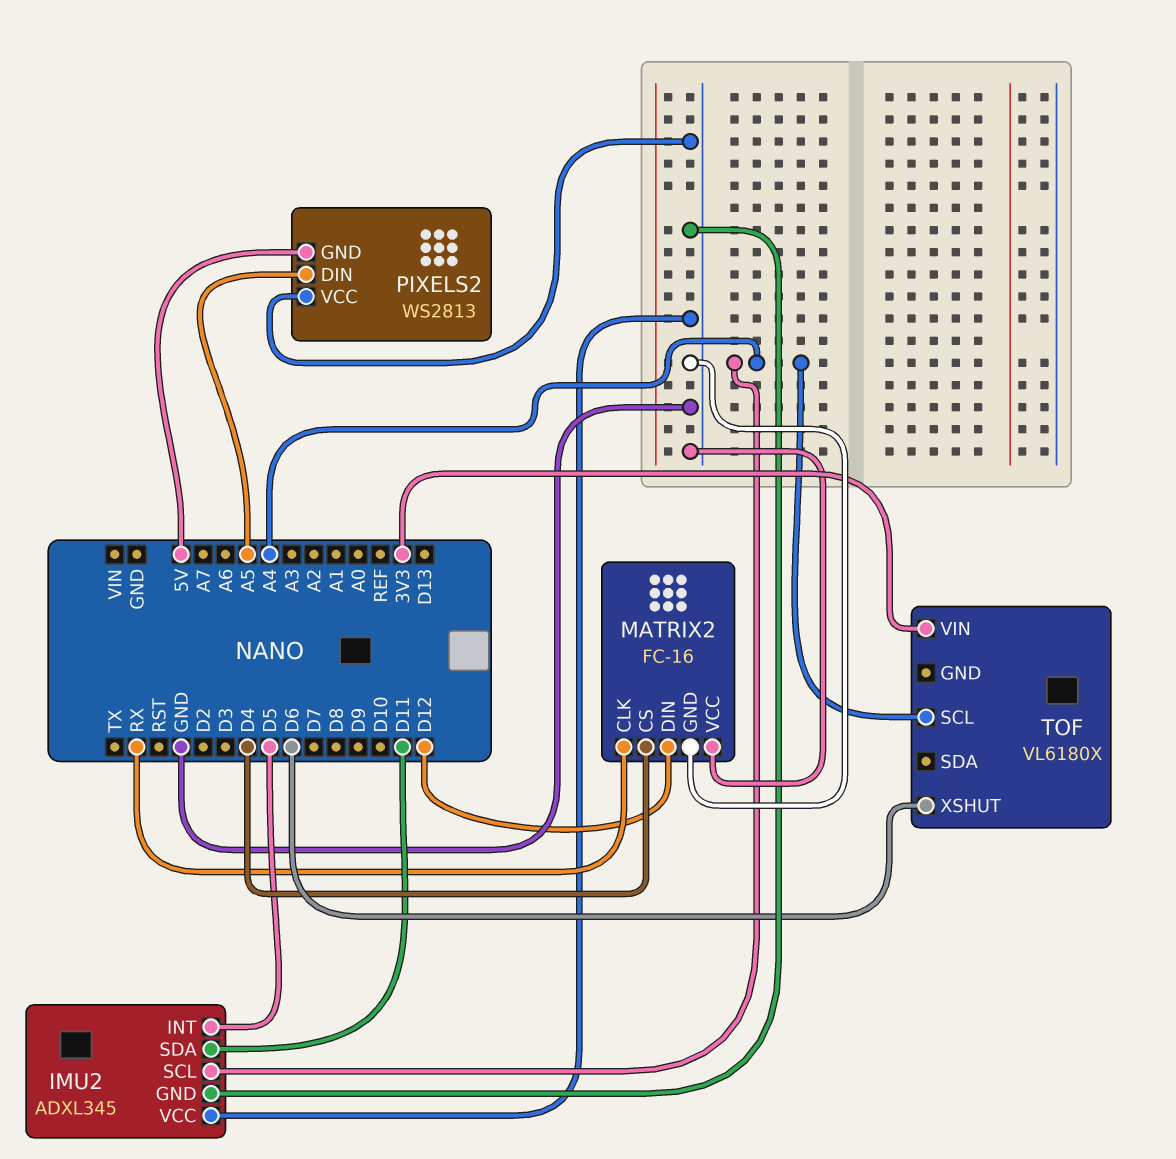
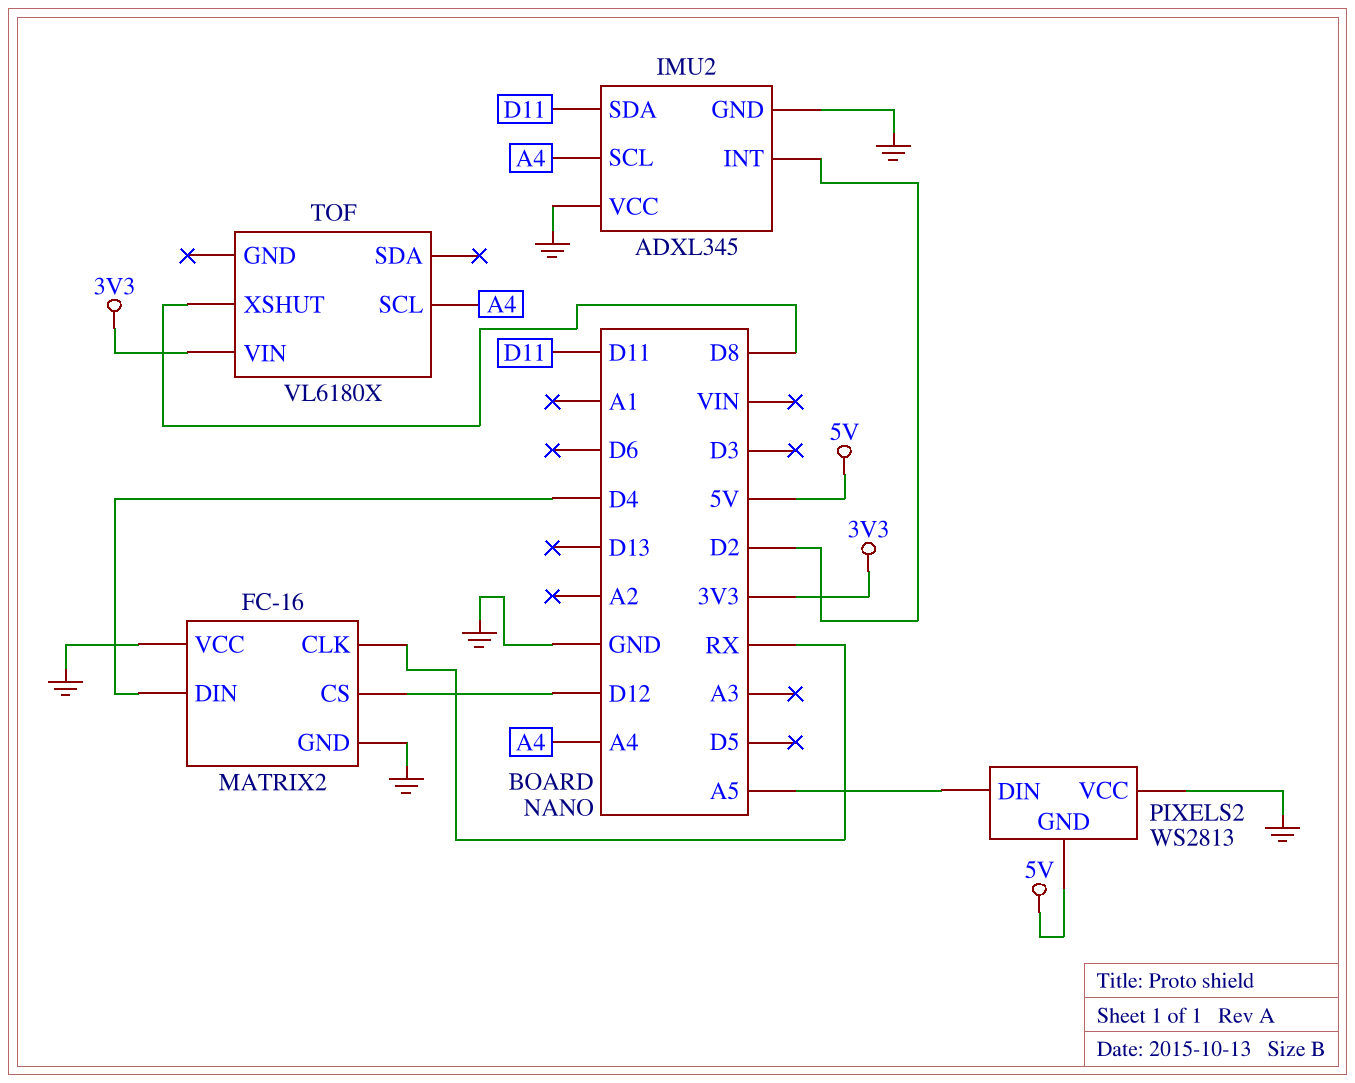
IMU2 pin INT: D5 -> D2
MATRIX2 pin CS: D4 -> D12
MATRIX2 pin DIN: D12 -> D4
TOF pin XSHUT: D6 -> D8

